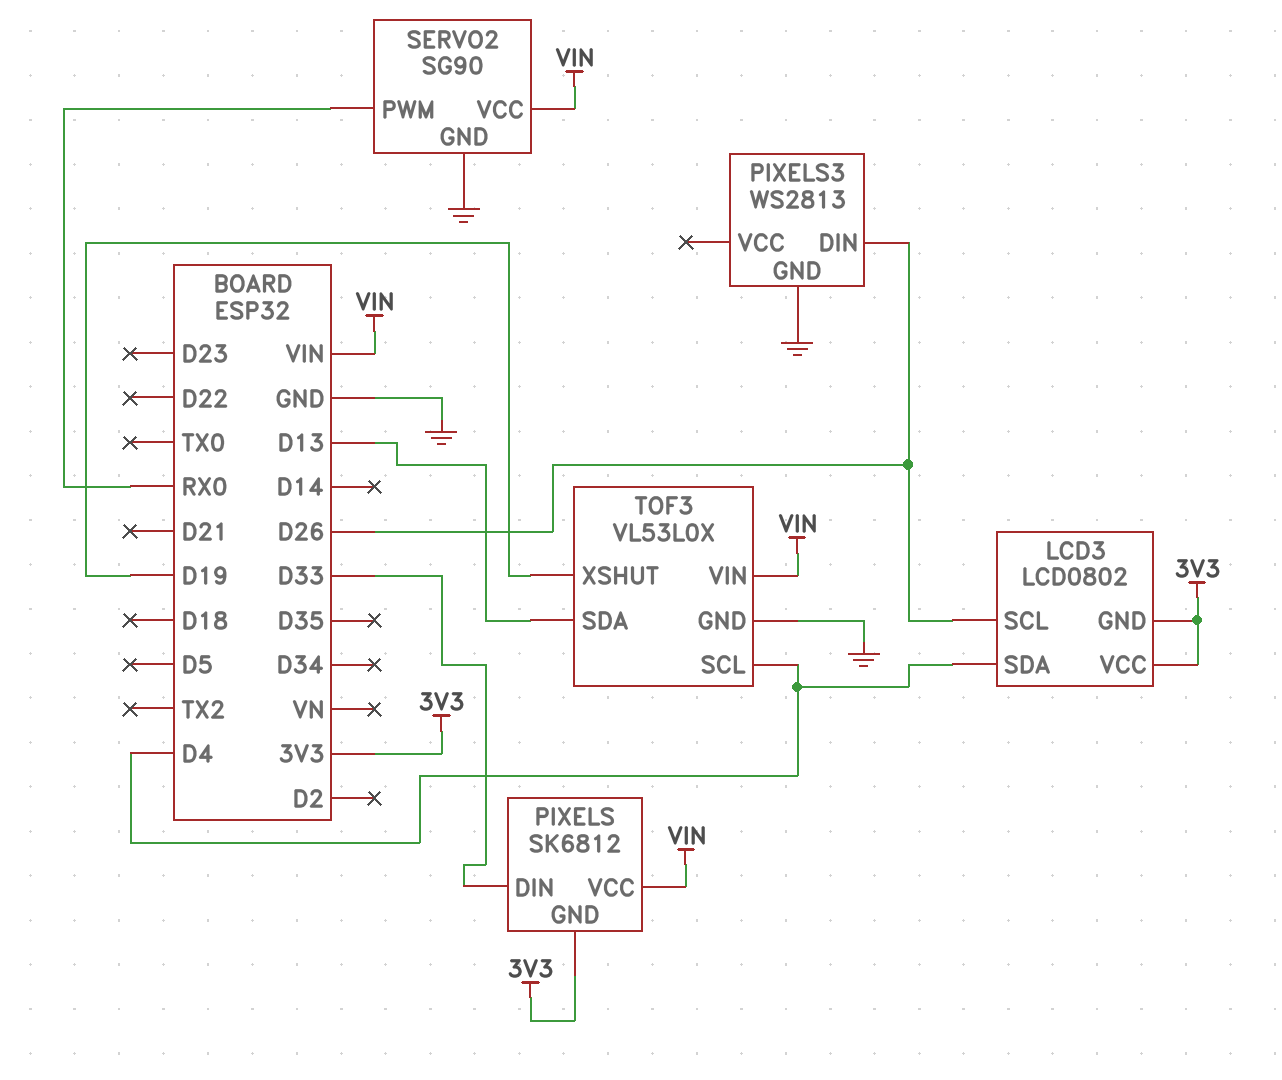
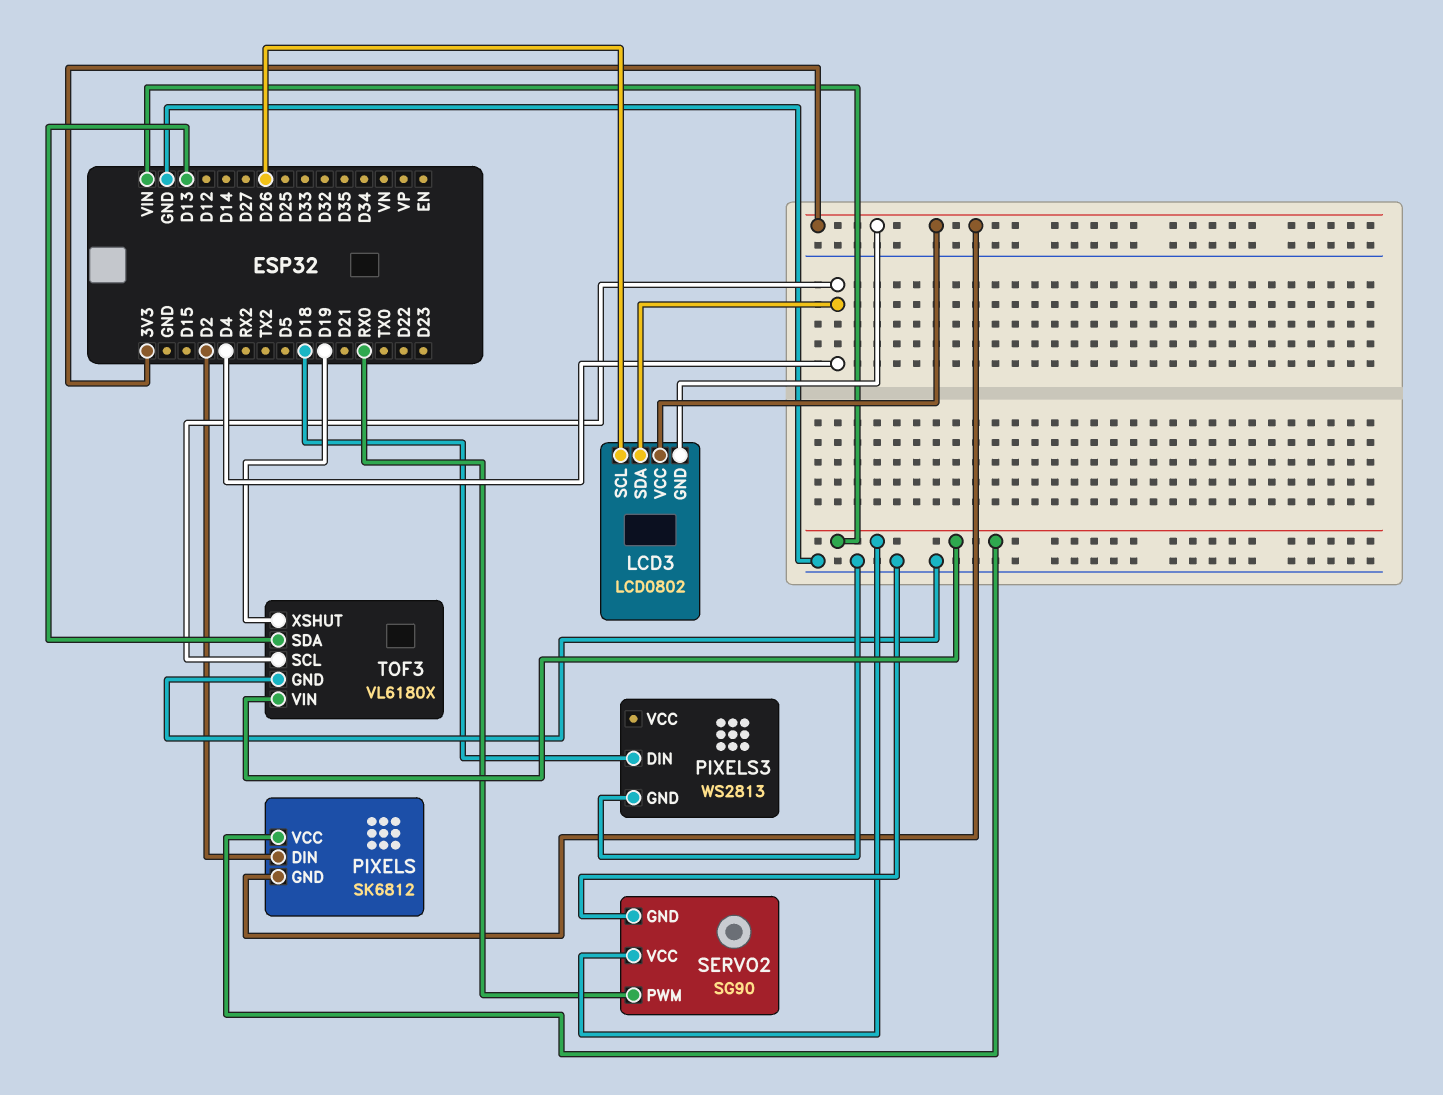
PIXELS pin DIN: D33 -> D2
PIXELS3 pin DIN: D26 -> D18
TOF3: VL53L0X -> VL6180X

